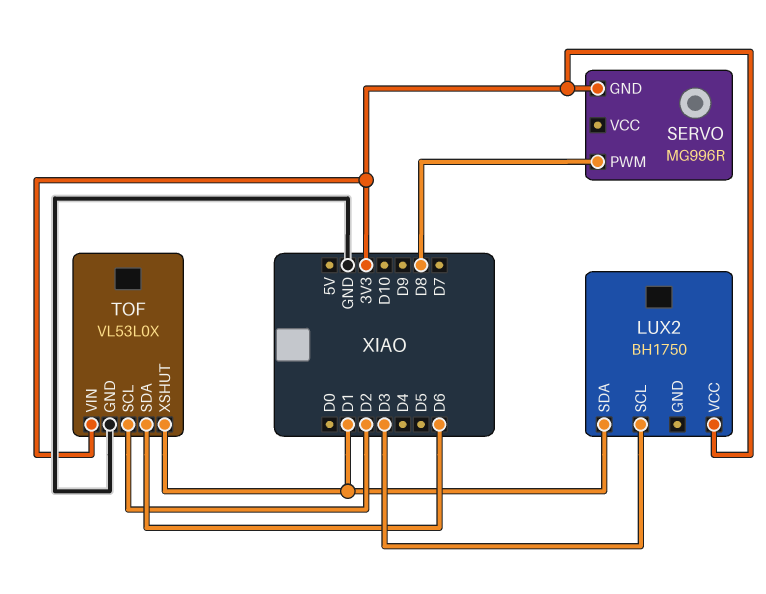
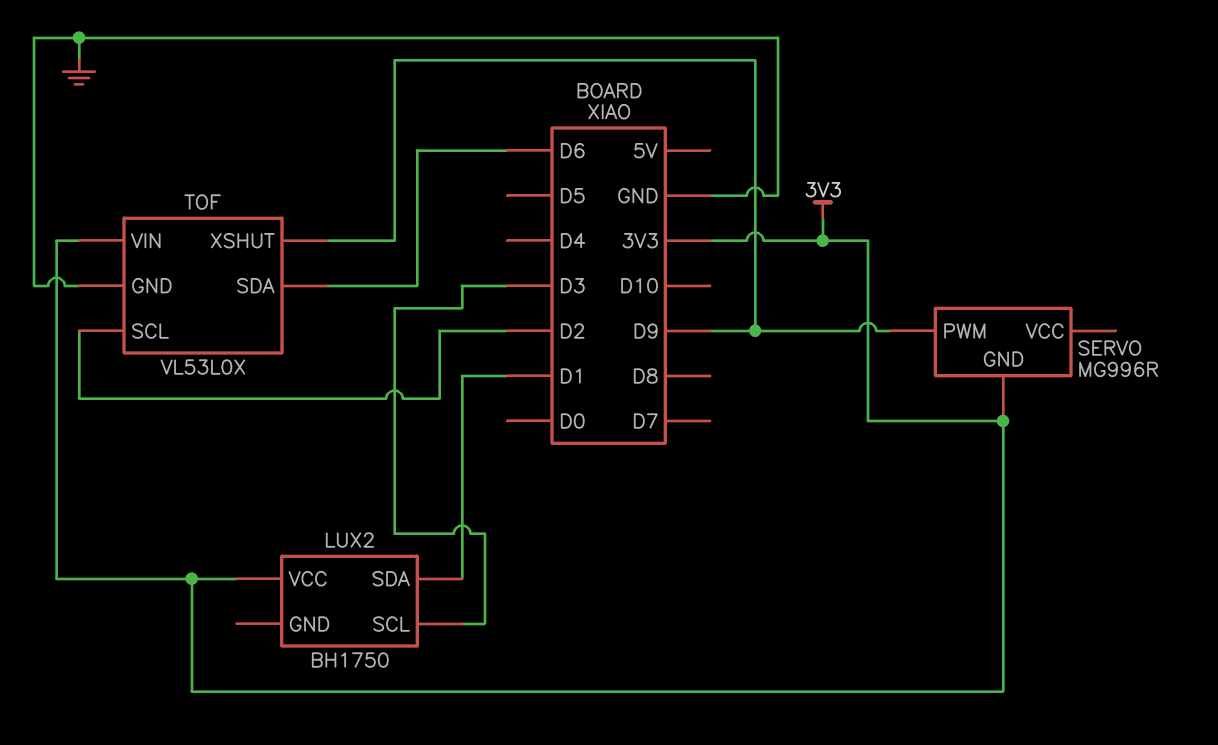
SERVO pin PWM: D8 -> D9
TOF pin XSHUT: D1 -> D9

